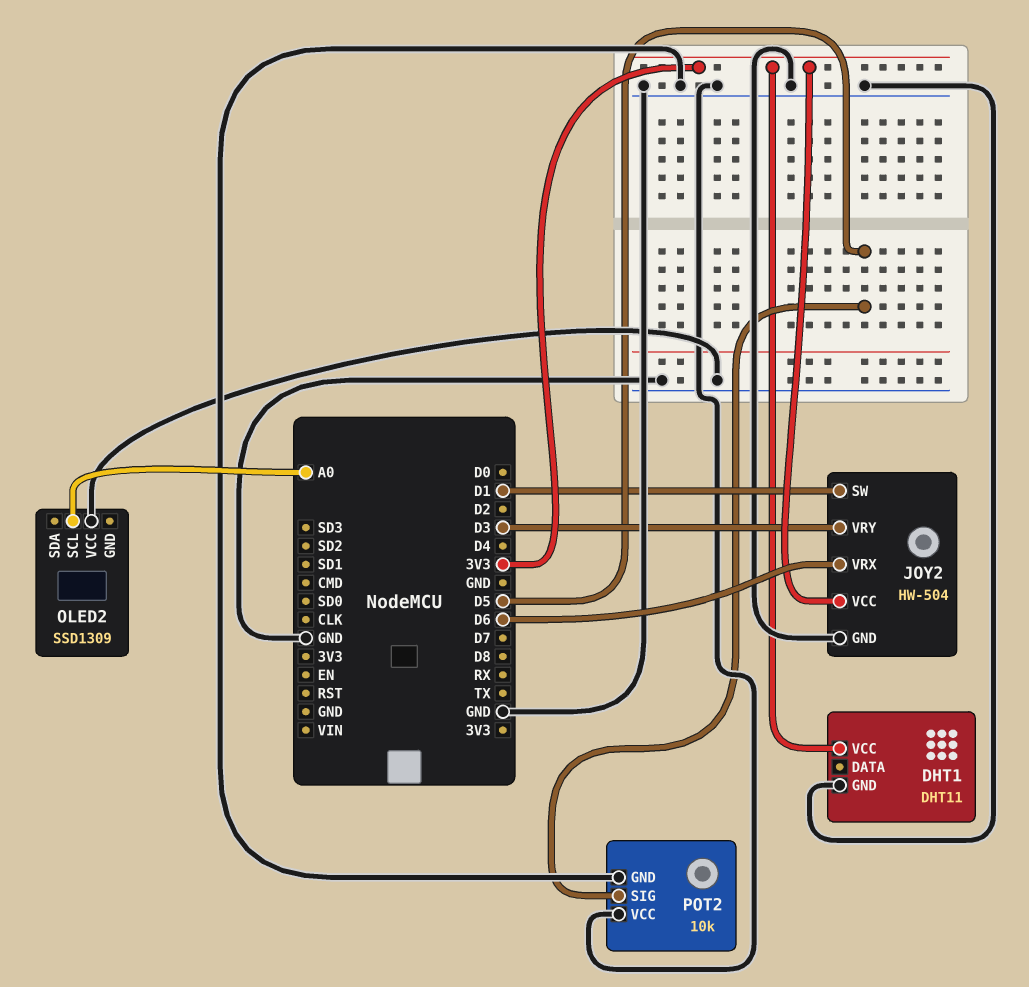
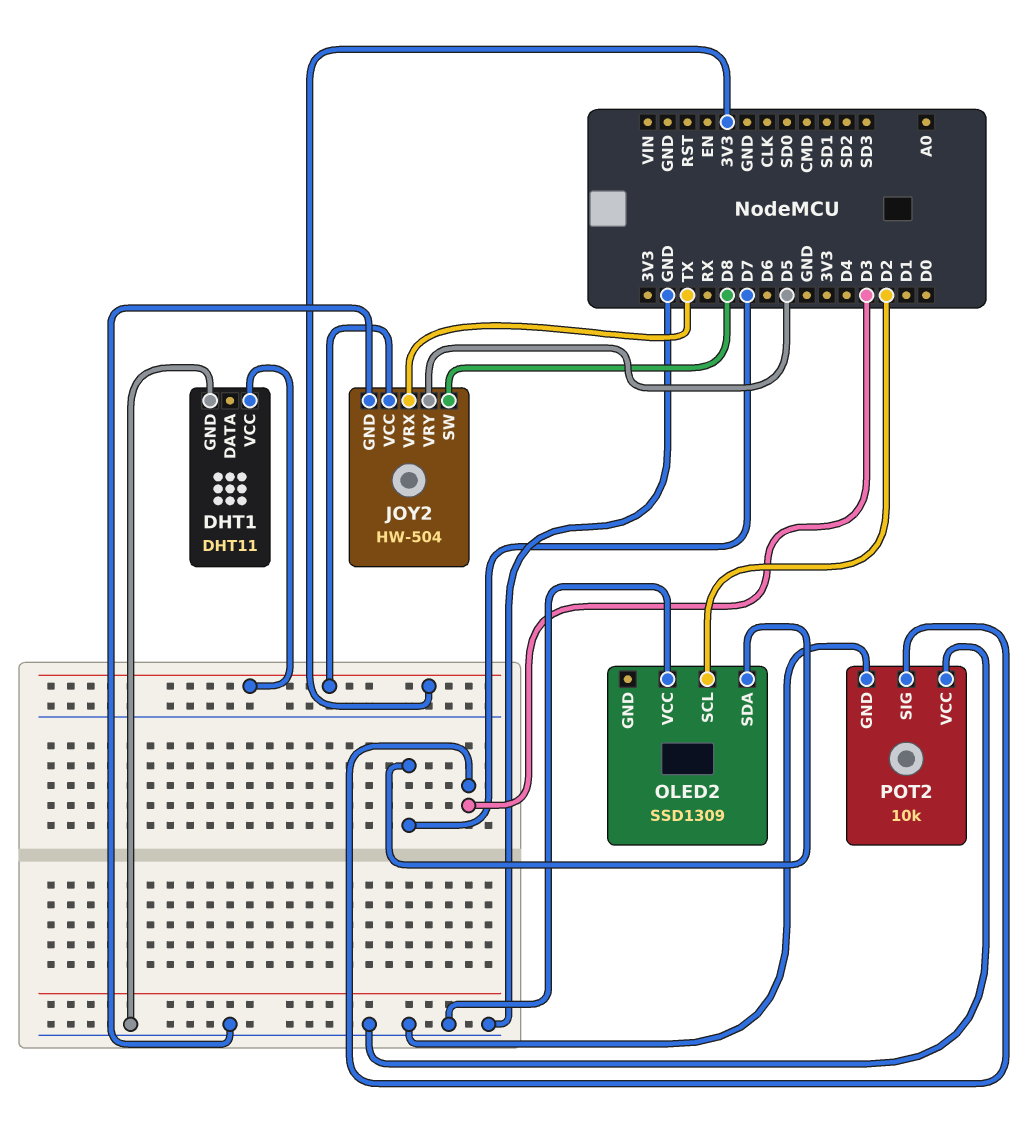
JOY2 pin SW: D1 -> D8
JOY2 pin VRX: D6 -> TX
JOY2 pin VRY: D3 -> D5
OLED2 pin SCL: A0 -> D2
OLED2 pin SDA: none -> D7
POT2 pin SIG: D5 -> D3

